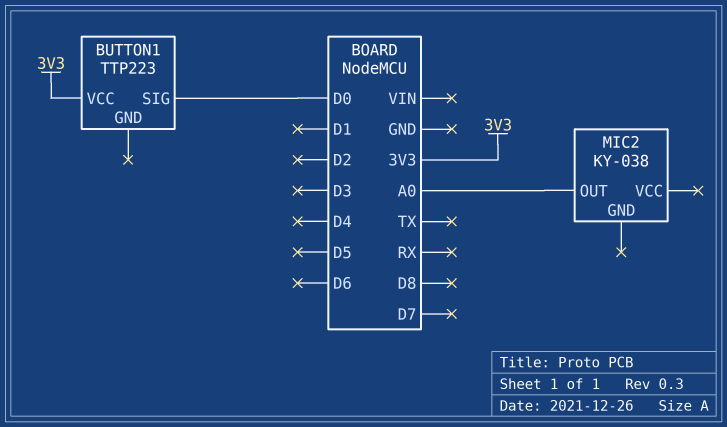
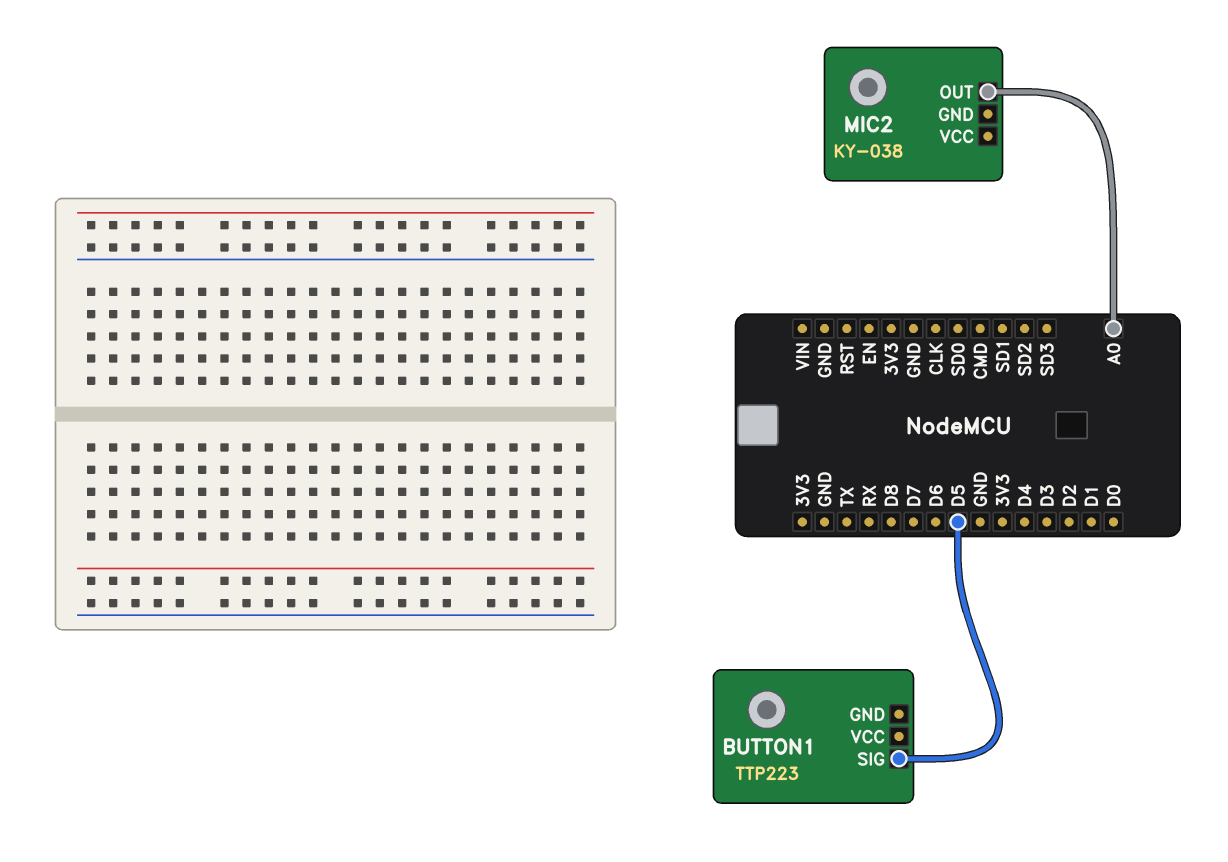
BUTTON1 pin SIG: D0 -> D5
BUTTON1 pin VCC: 3V3 -> none

